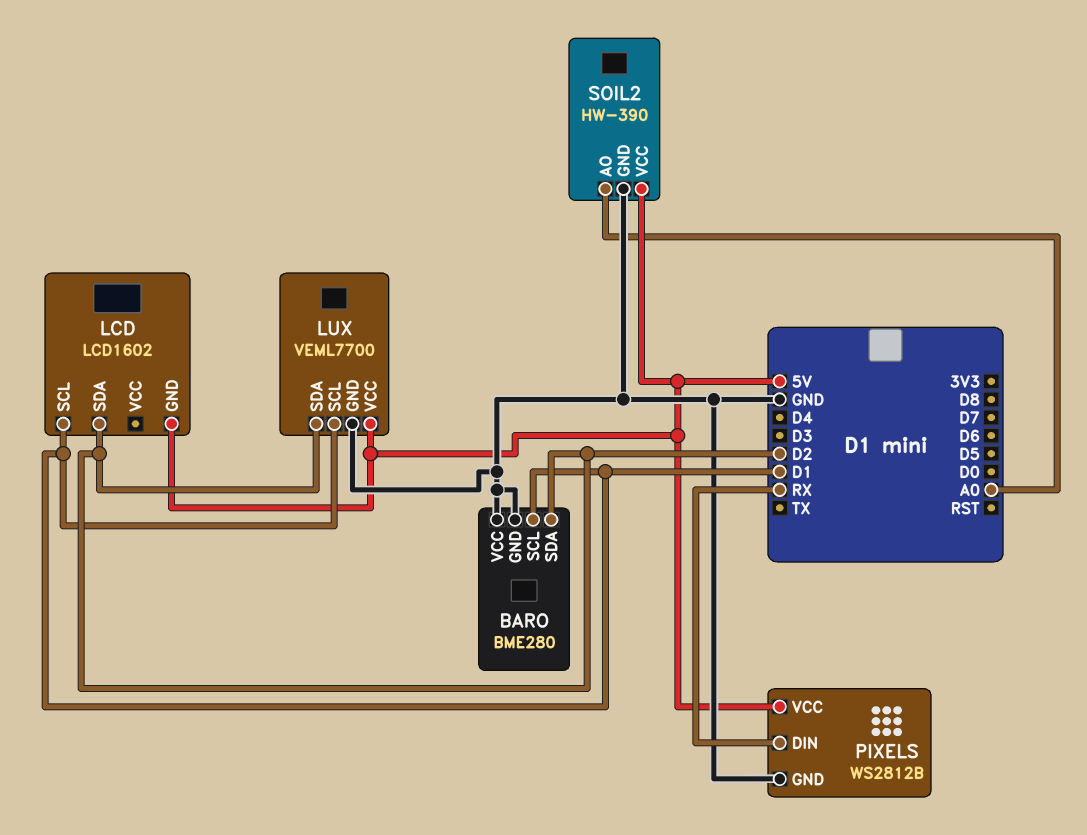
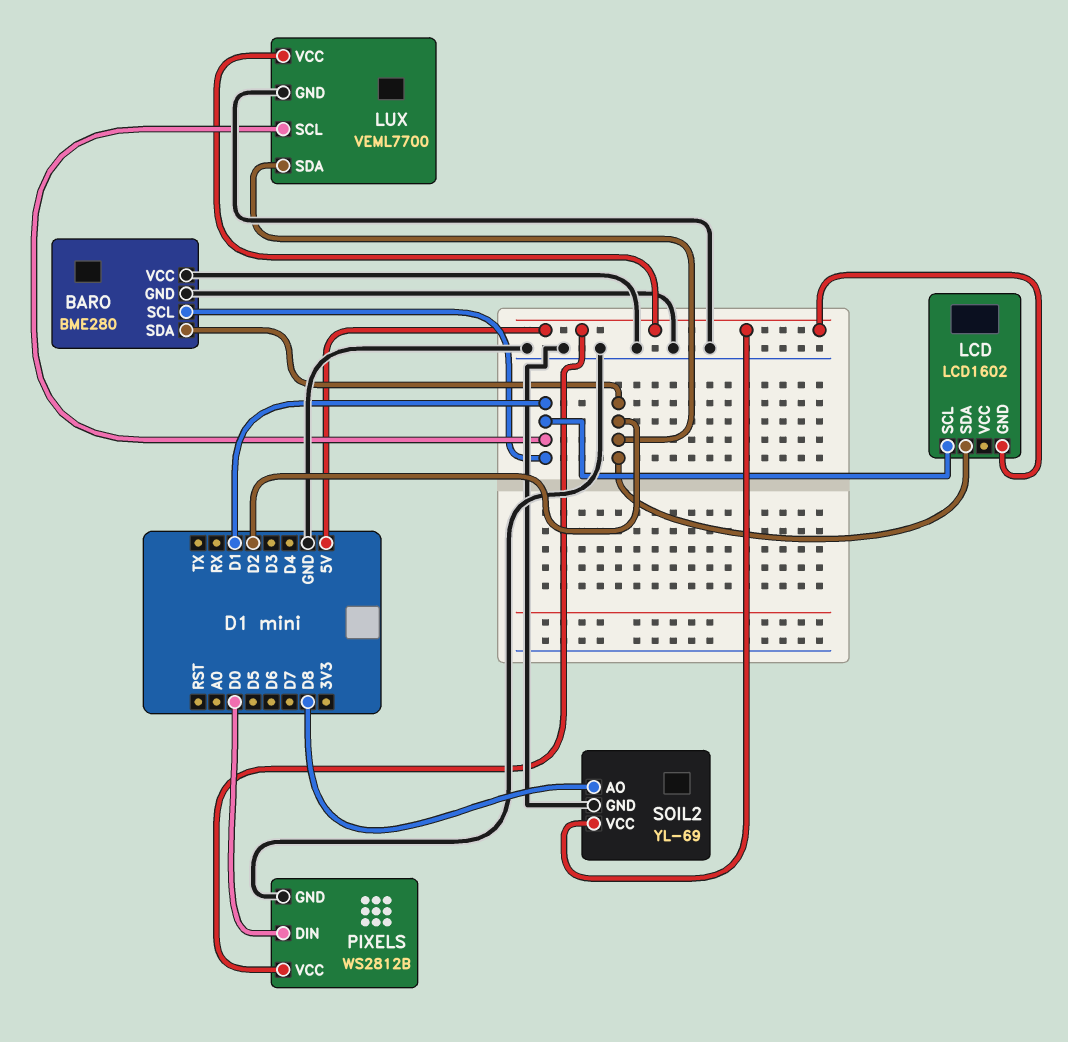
PIXELS pin DIN: RX -> D0
SOIL2: HW-390 -> YL-69
SOIL2 pin AO: A0 -> D8

